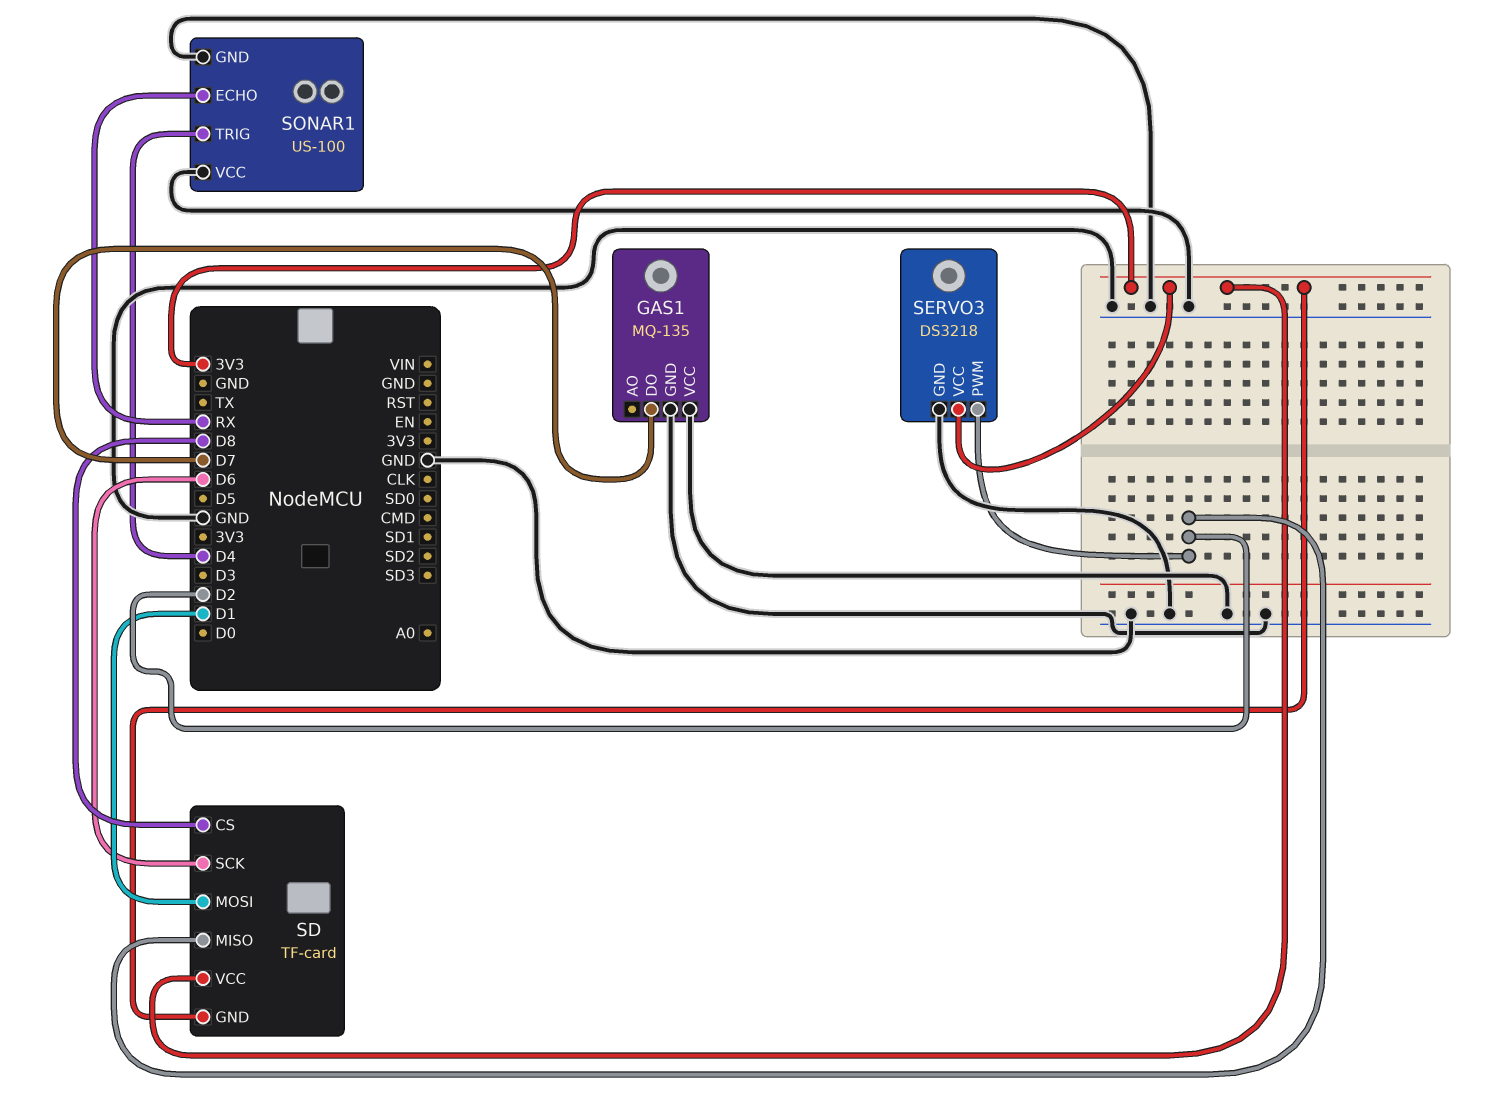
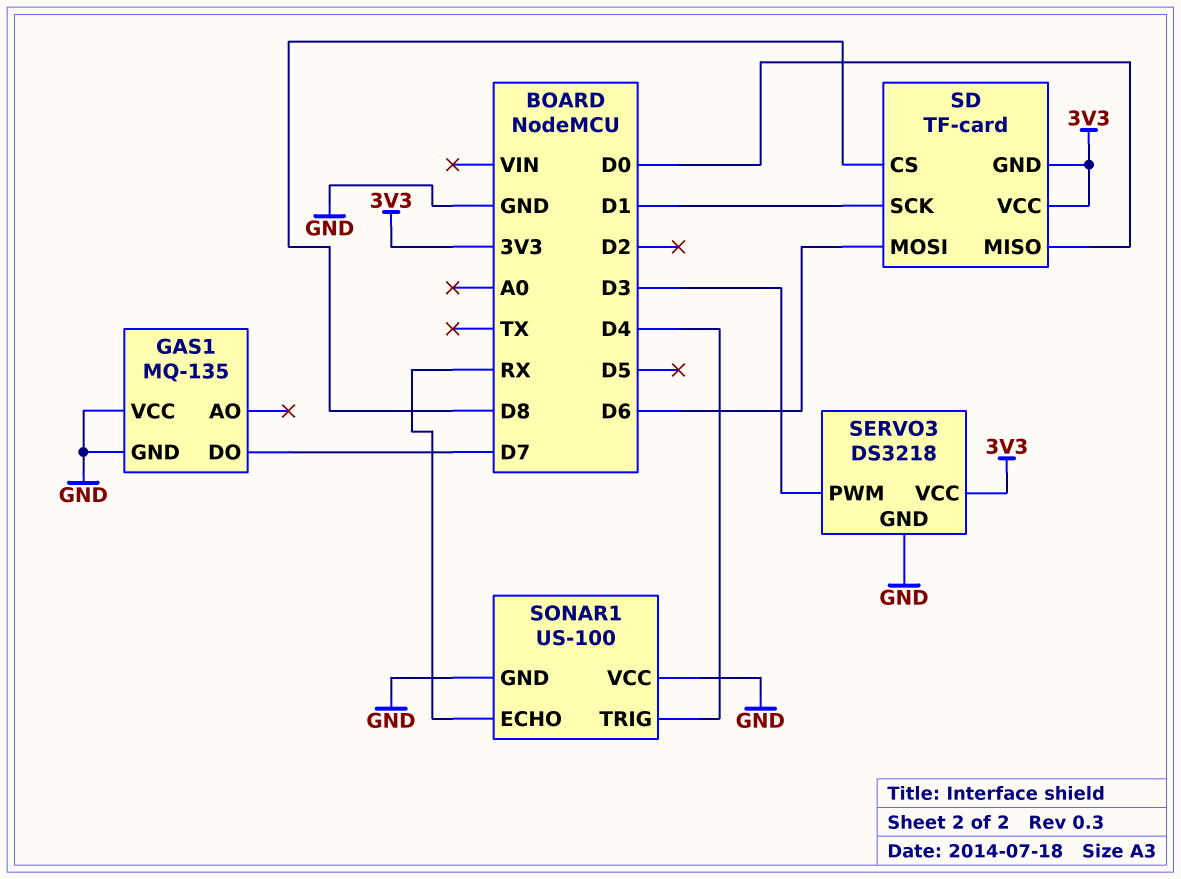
SD pin MISO: D2 -> D0
SD pin MOSI: D1 -> D6
SD pin SCK: D6 -> D1
SERVO3 pin PWM: D2 -> D3

